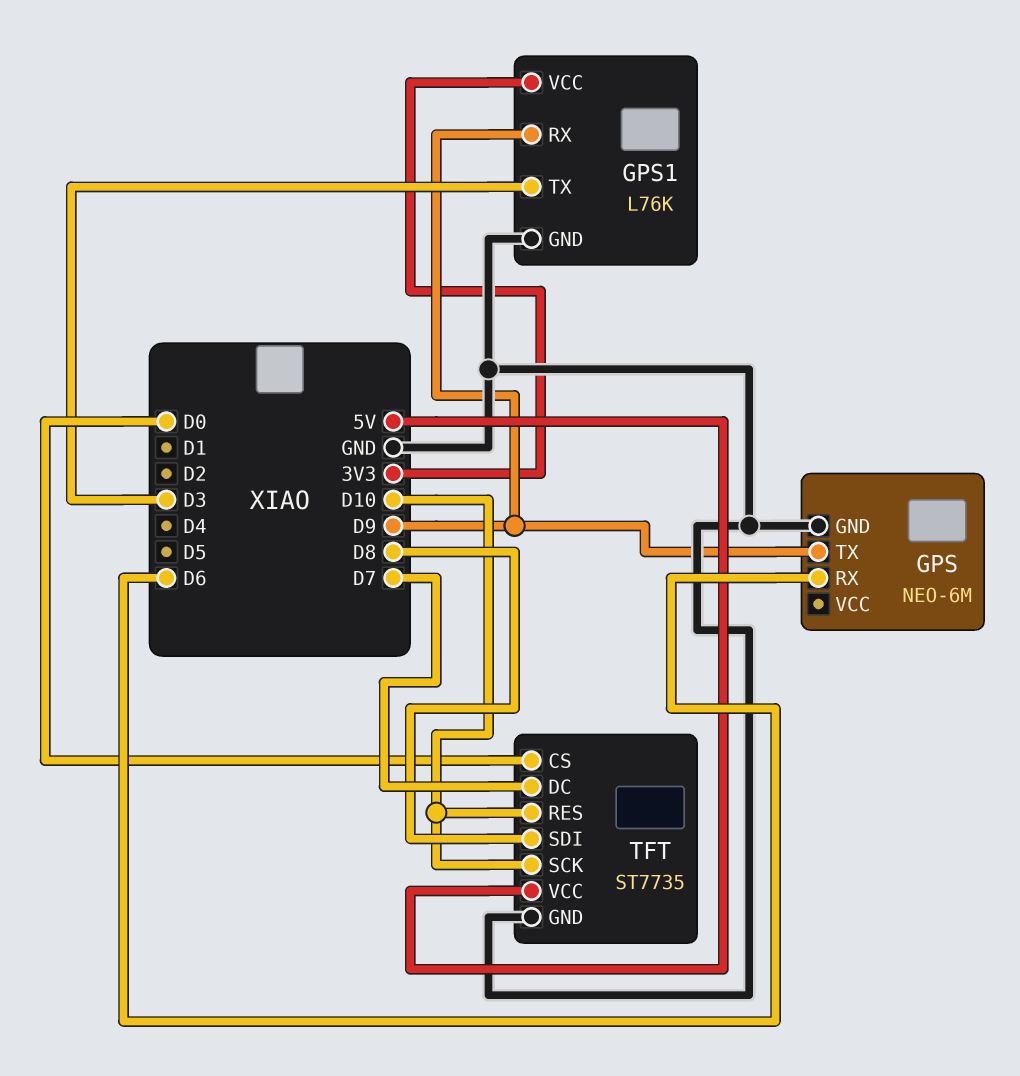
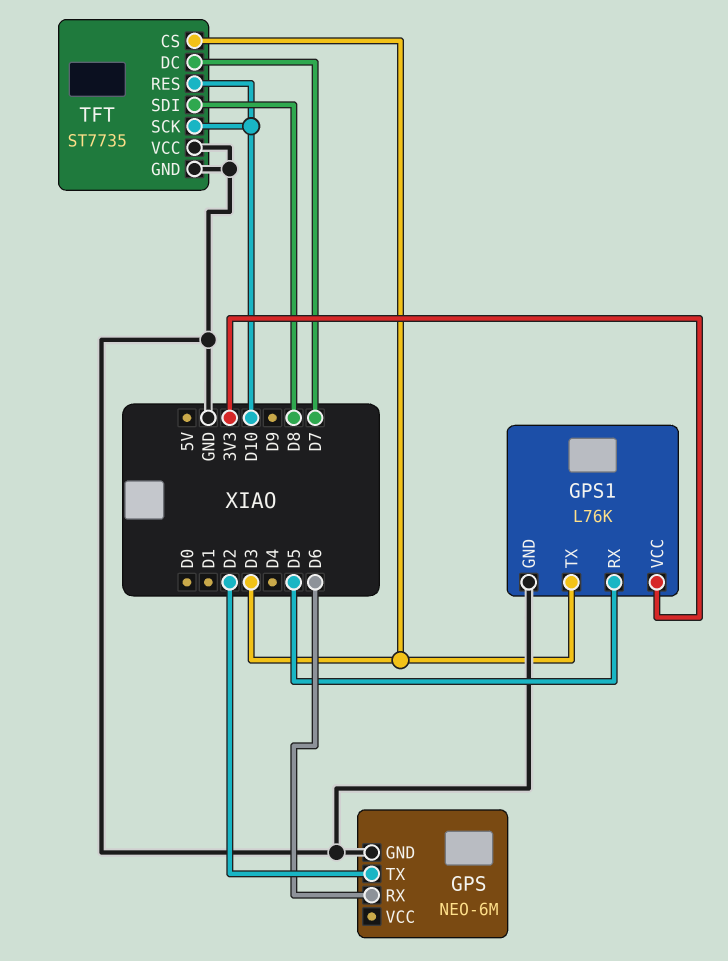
GPS pin TX: D9 -> D2
GPS1 pin RX: D9 -> D5
TFT pin CS: D0 -> D3
TFT pin VCC: 5V -> GND

